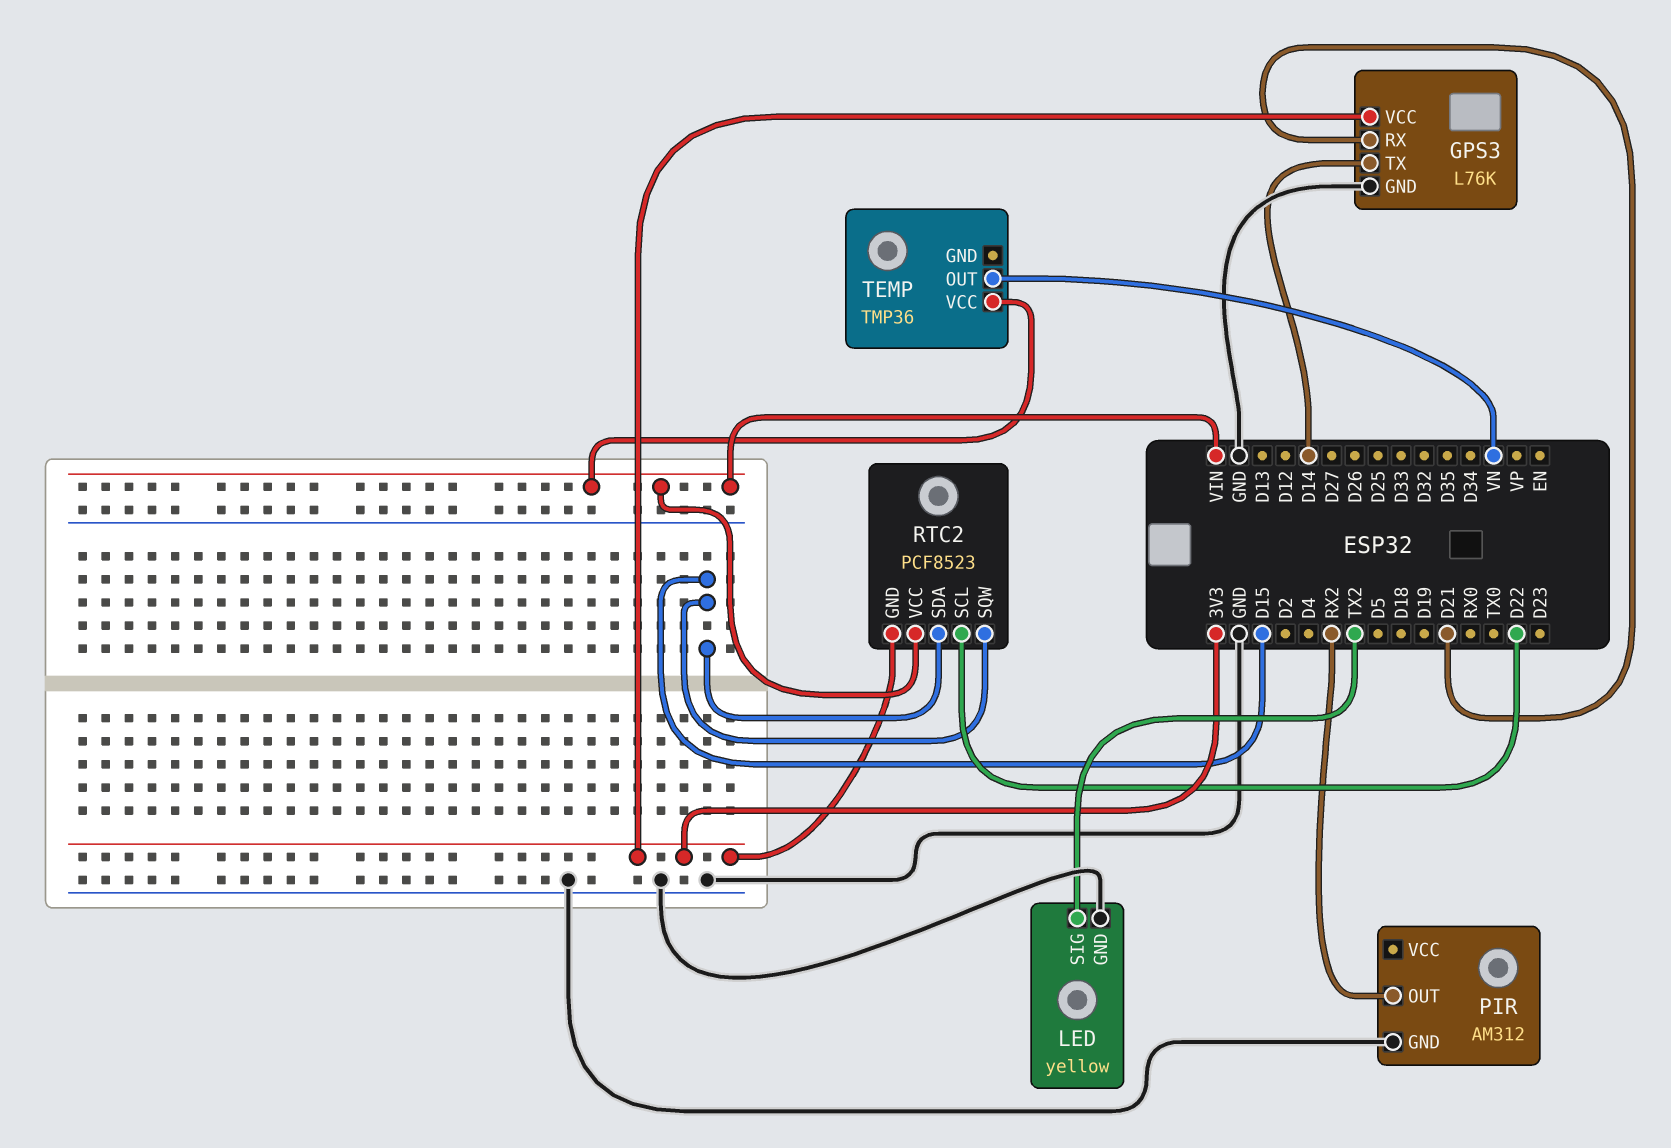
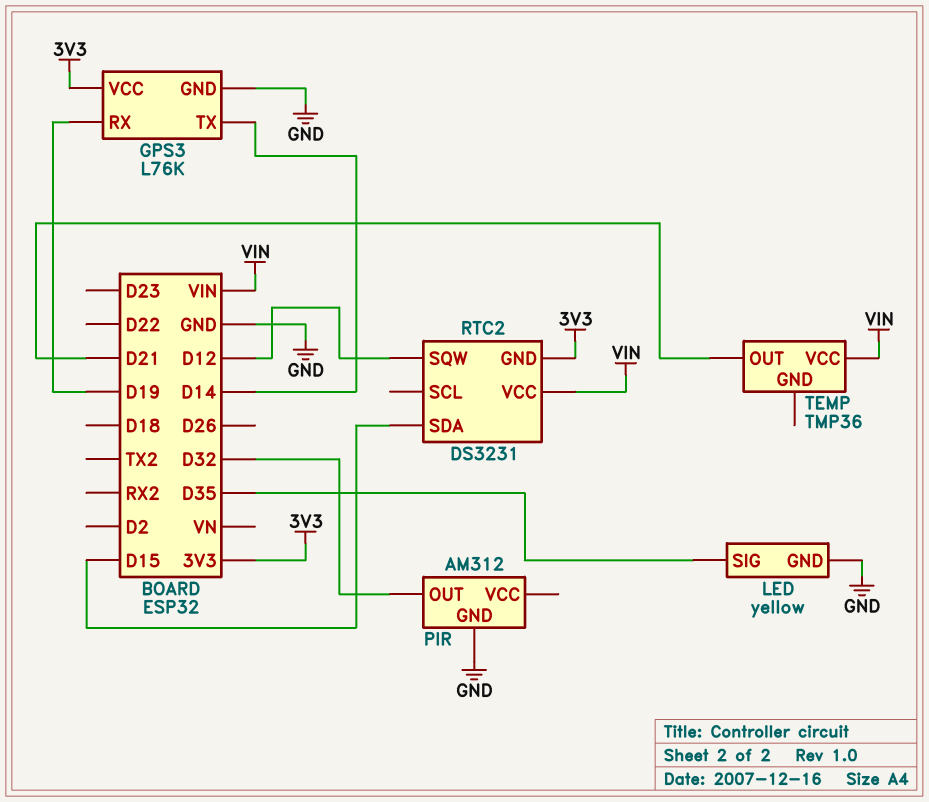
GPS3 pin RX: D21 -> D19
LED pin SIG: TX2 -> D35
PIR pin OUT: RX2 -> D32
RTC2: PCF8523 -> DS3231
RTC2 pin SCL: D22 -> none
RTC2 pin SQW: D15 -> D12
TEMP pin OUT: VN -> D21

